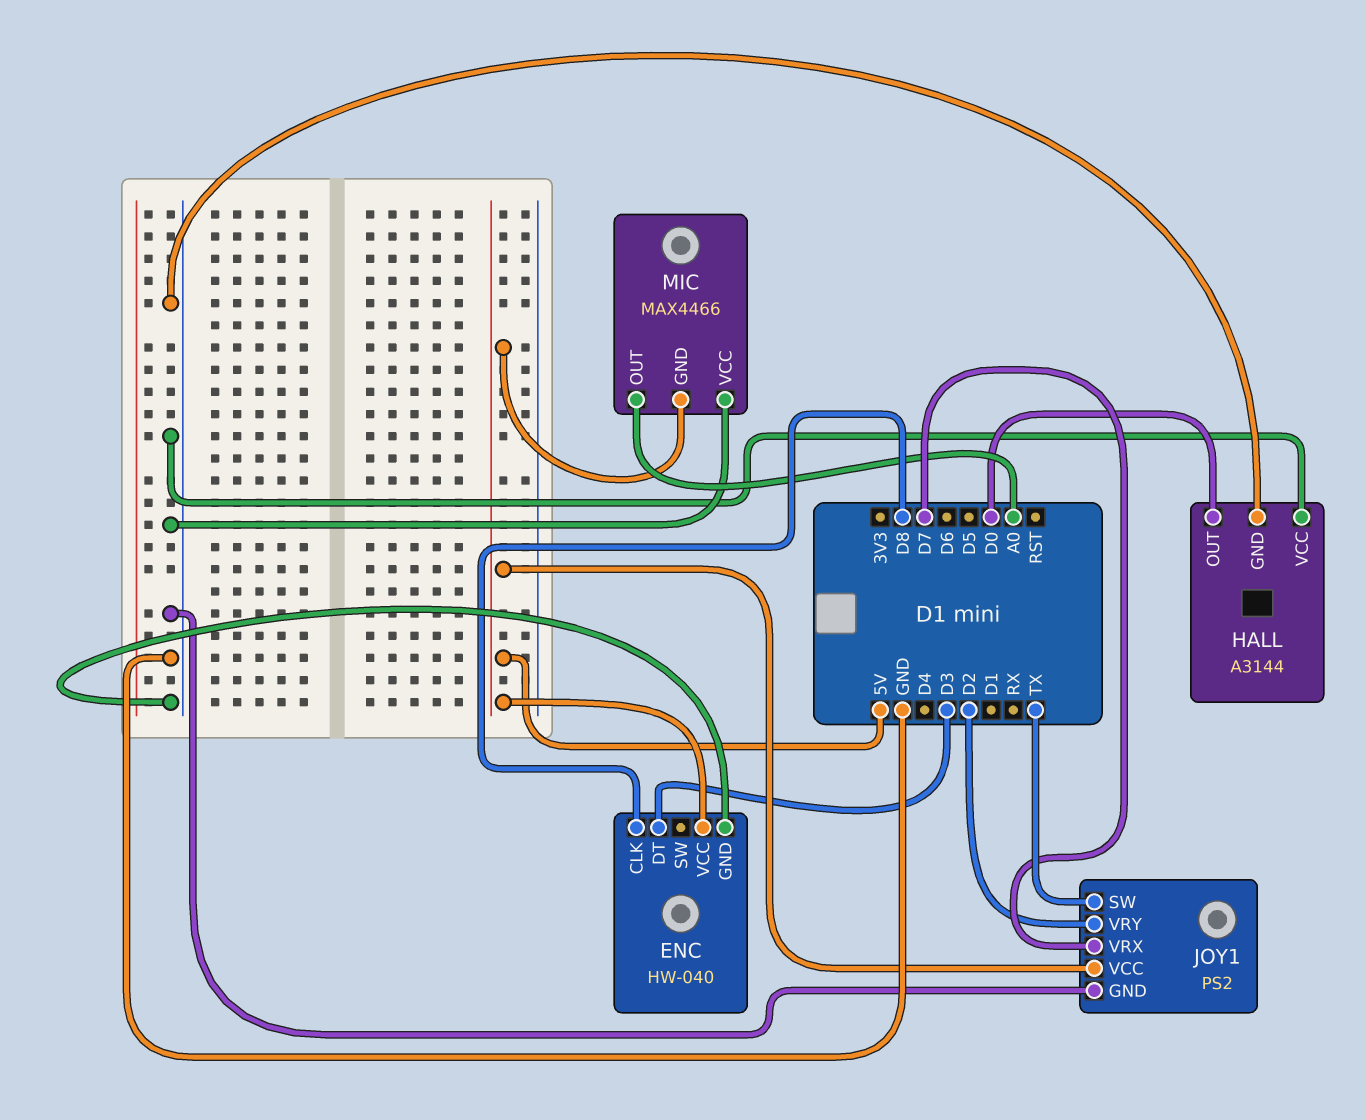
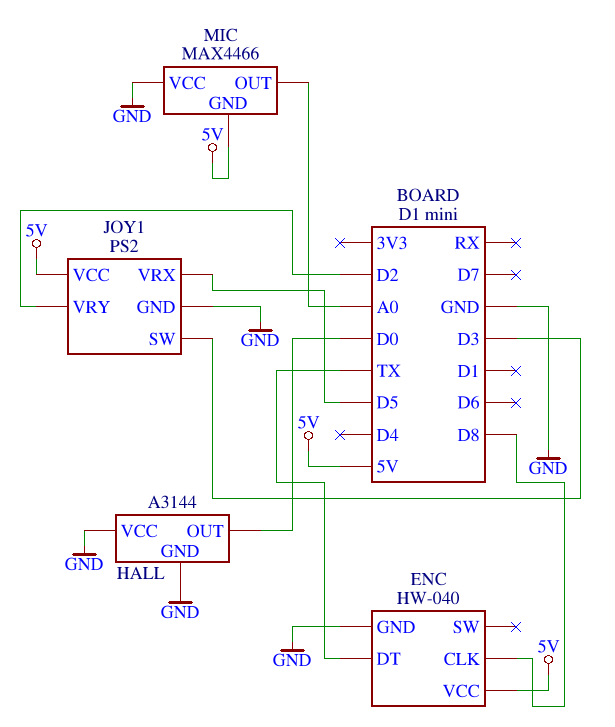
ENC pin DT: D3 -> TX
JOY1 pin SW: TX -> D3
JOY1 pin VRX: D7 -> D5

